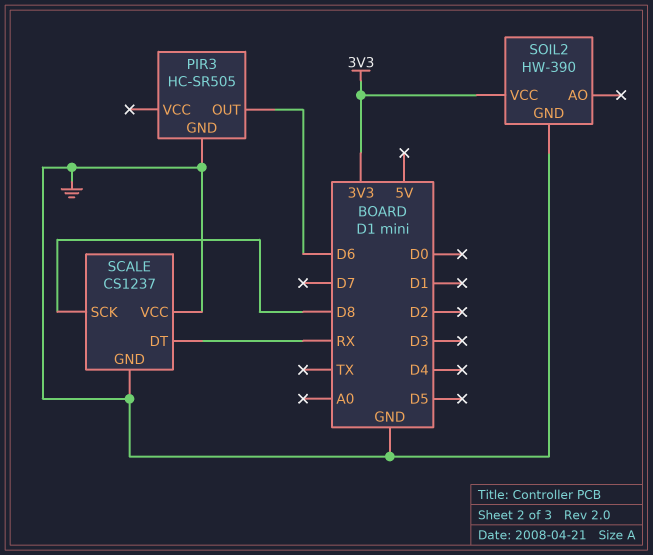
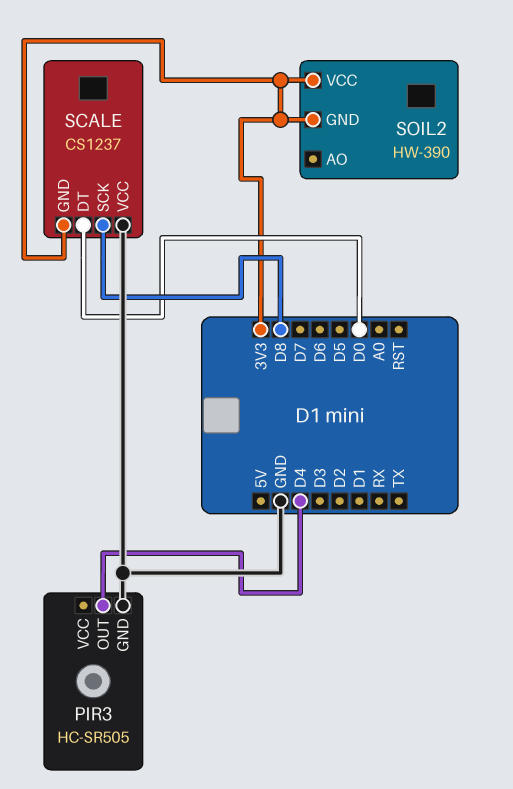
PIR3 pin OUT: D6 -> D4
SCALE pin DT: RX -> D0
SCALE pin GND: GND -> 3V3
SOIL2 pin GND: GND -> 3V3

